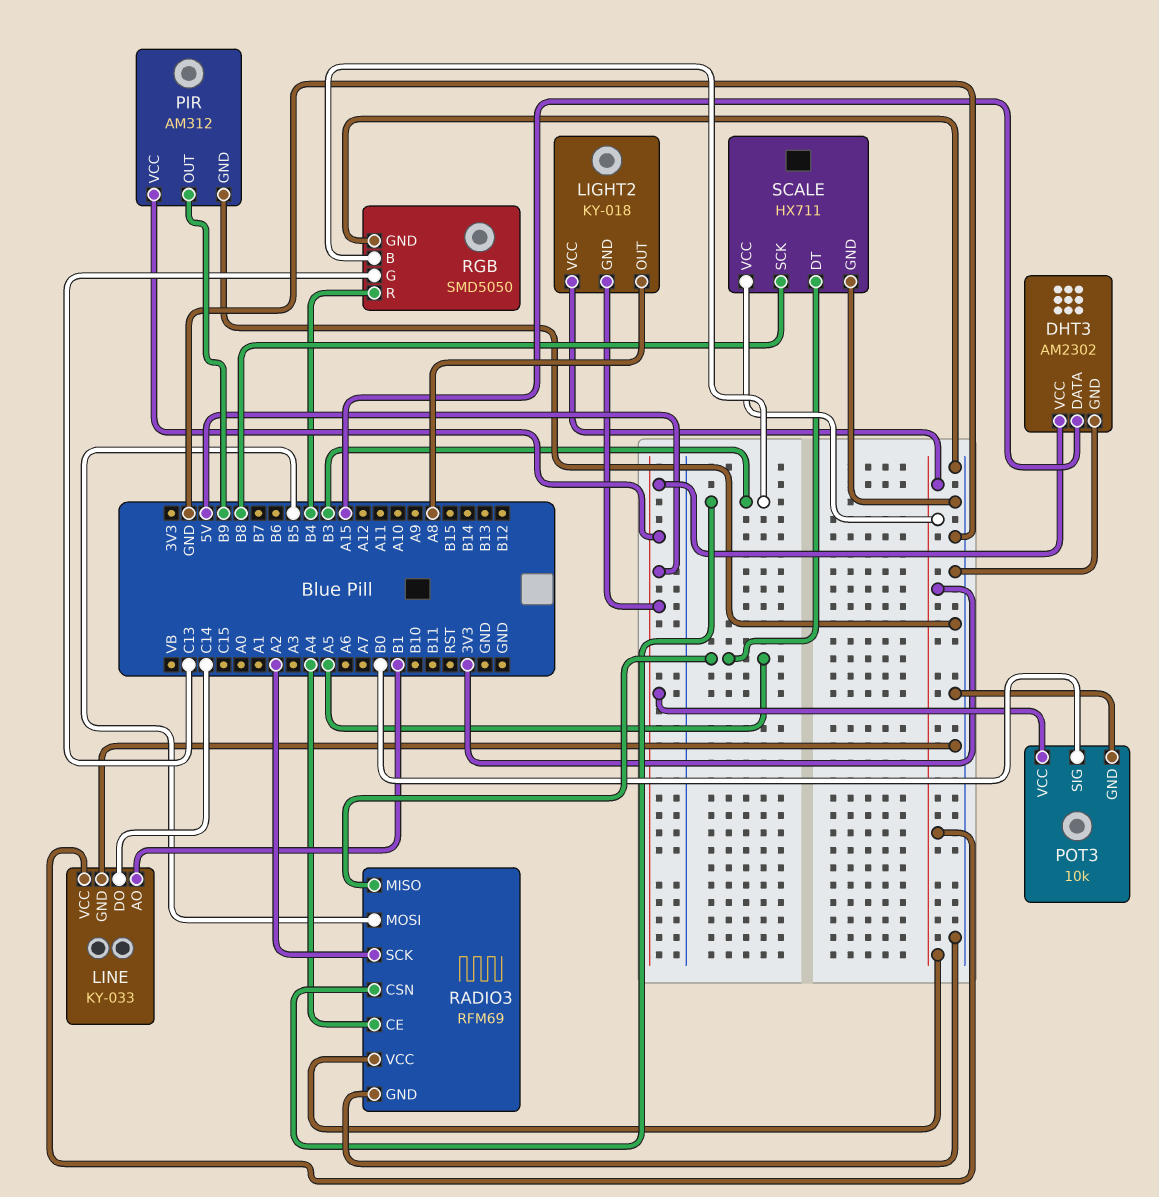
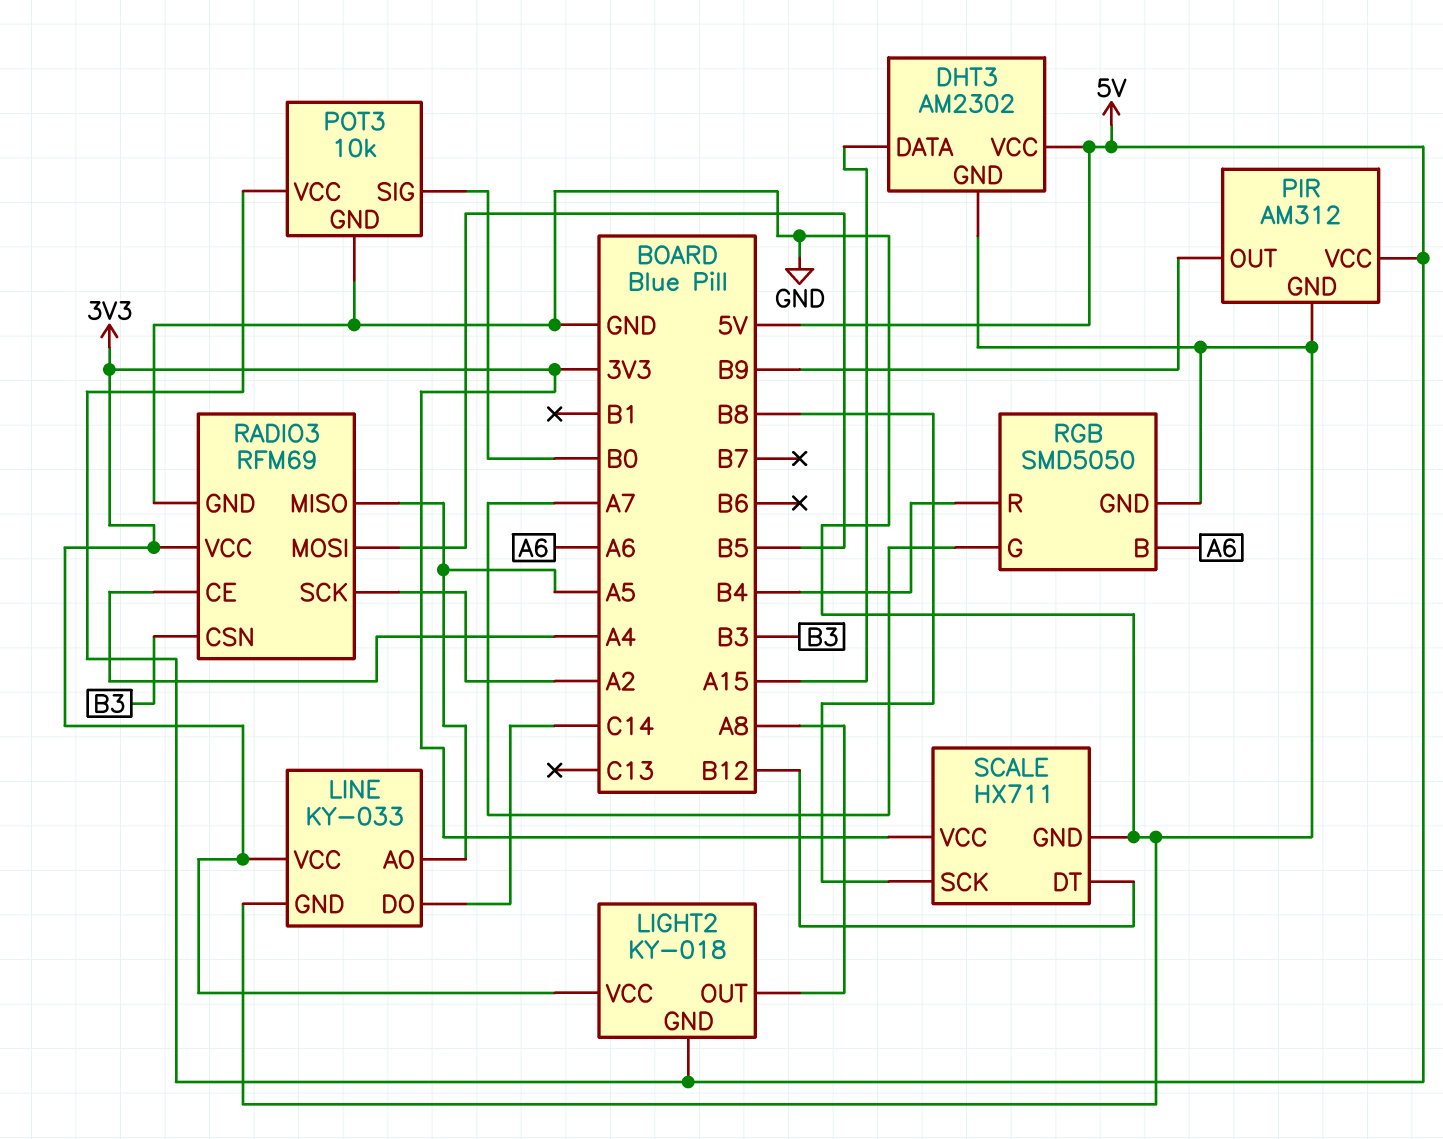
LINE pin AO: B1 -> A5
RGB pin B: B3 -> A6
RGB pin G: C13 -> A7
SCALE pin DT: A5 -> B12

